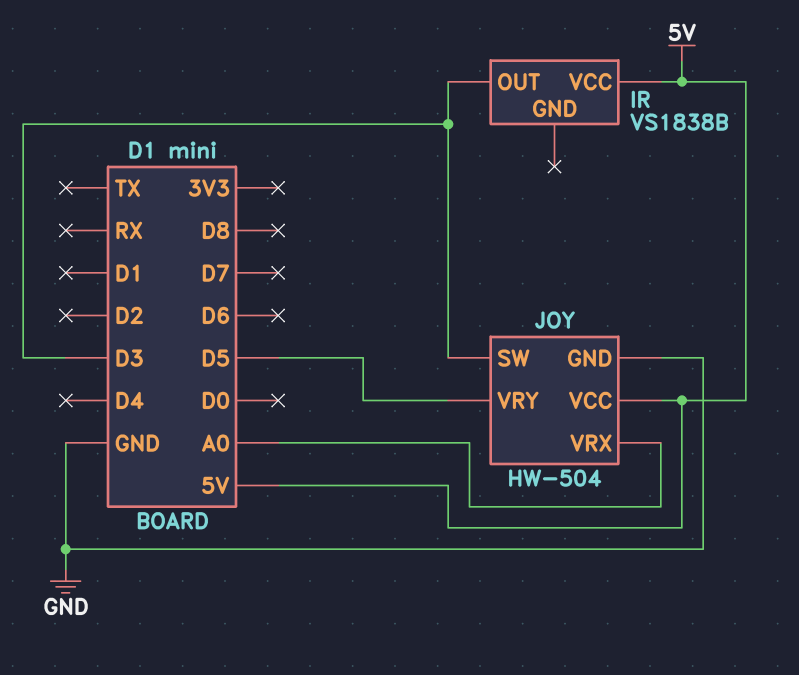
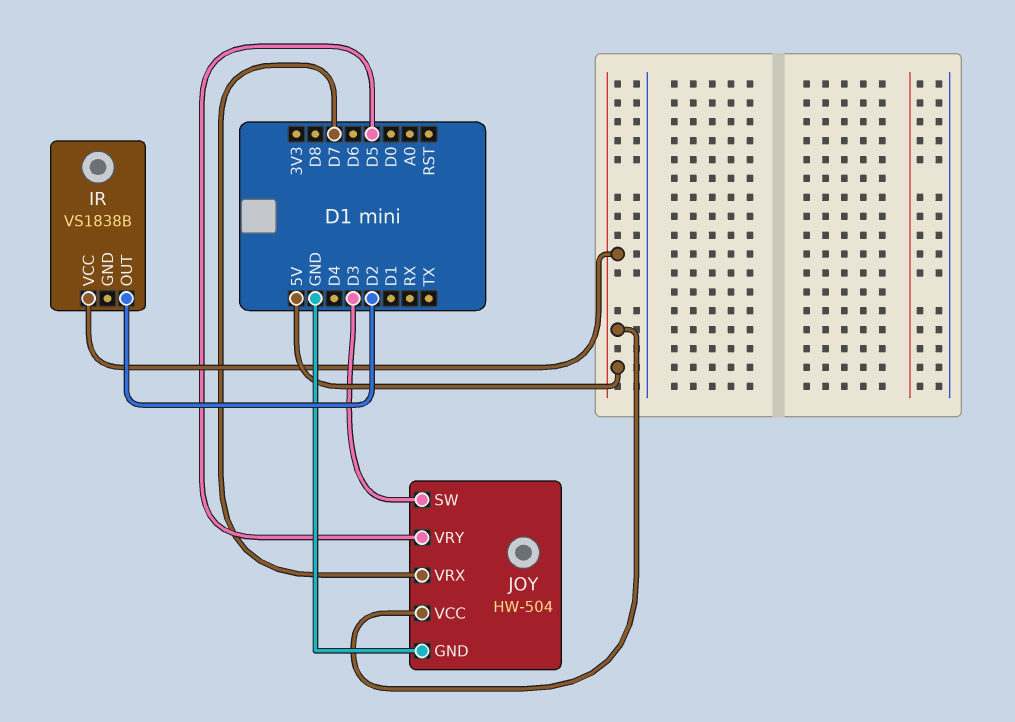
IR pin OUT: D3 -> D2
JOY pin VRX: A0 -> D7

